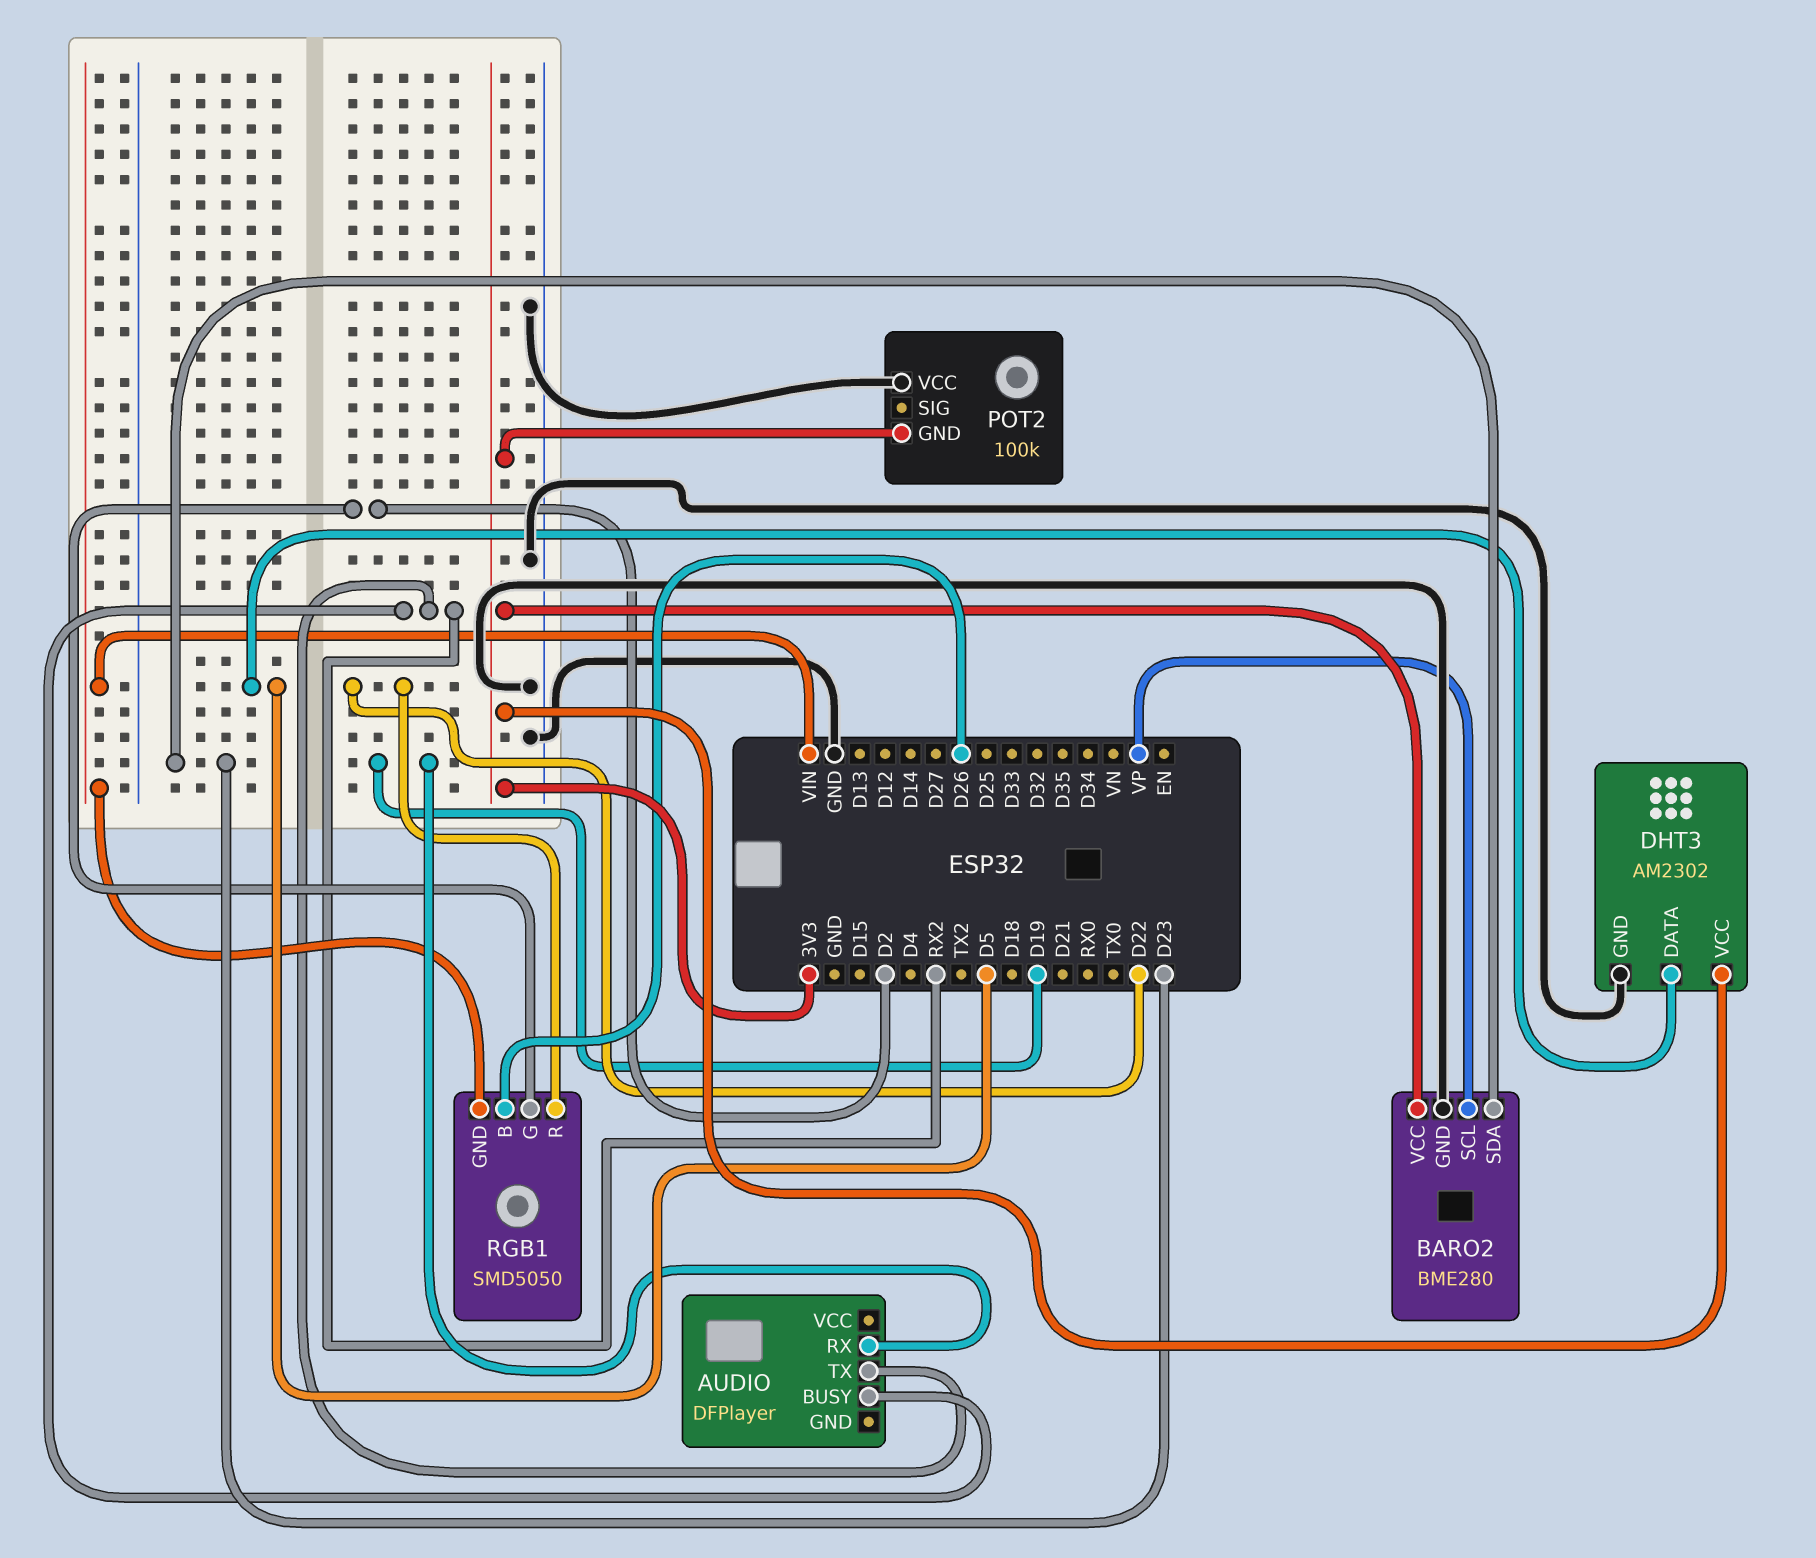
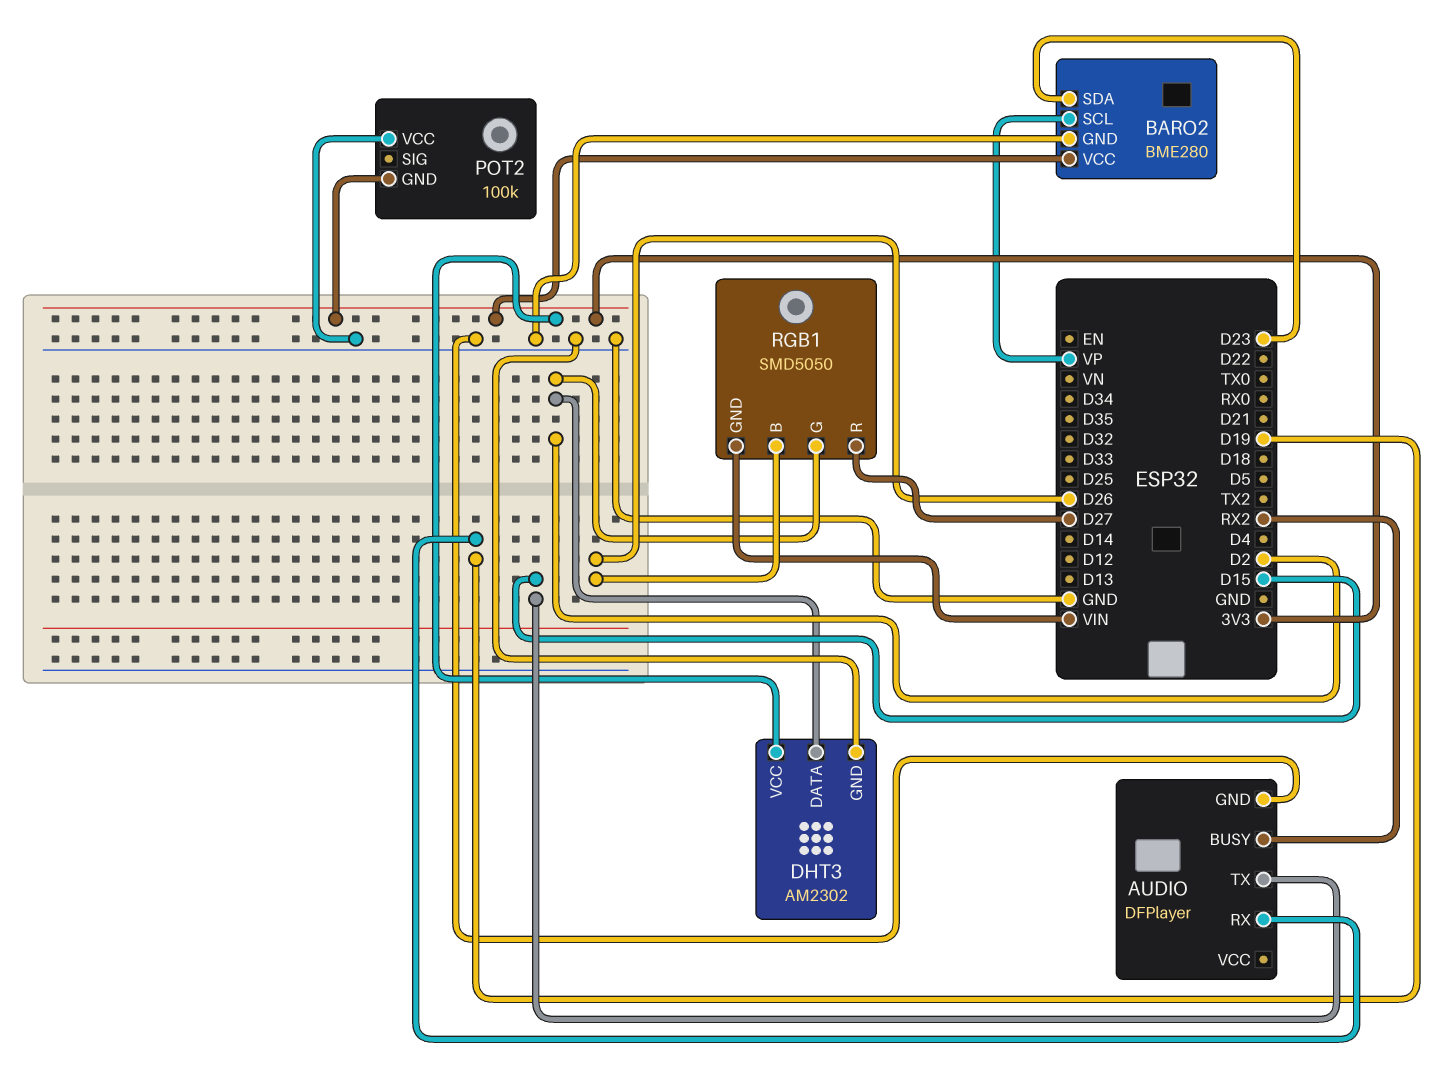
AUDIO pin GND: none -> GND
AUDIO pin TX: RX2 -> D15
DHT3 pin DATA: D5 -> D2
RGB1 pin R: D22 -> D27

